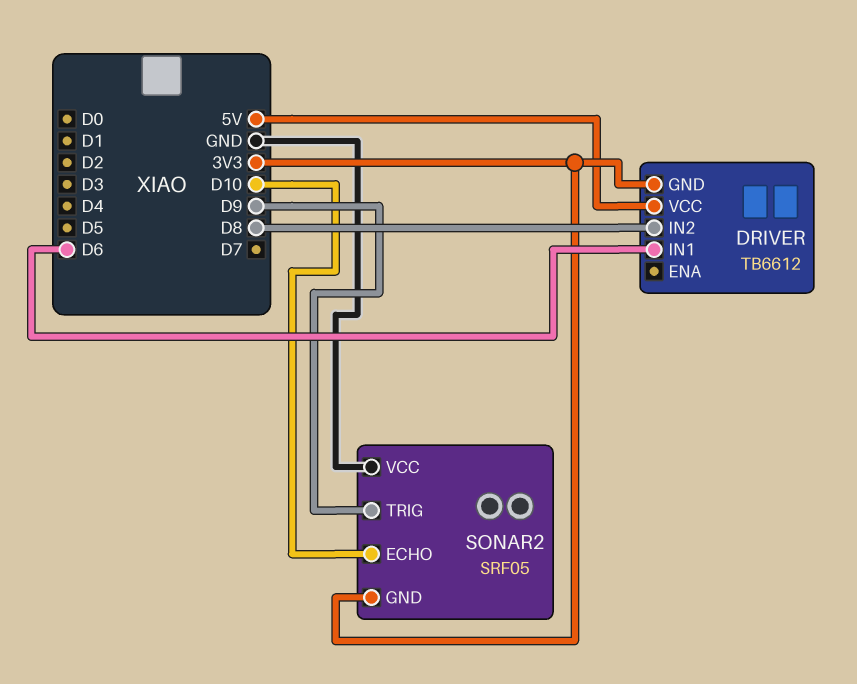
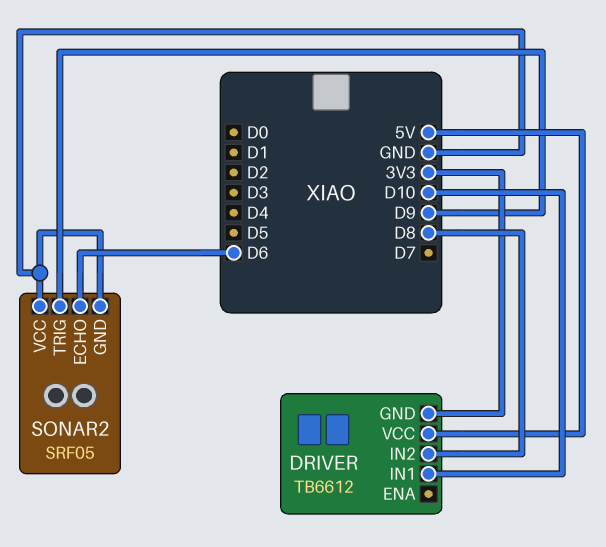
DRIVER pin IN1: D6 -> D10
SONAR2 pin ECHO: D10 -> D6
SONAR2 pin GND: 3V3 -> GND

